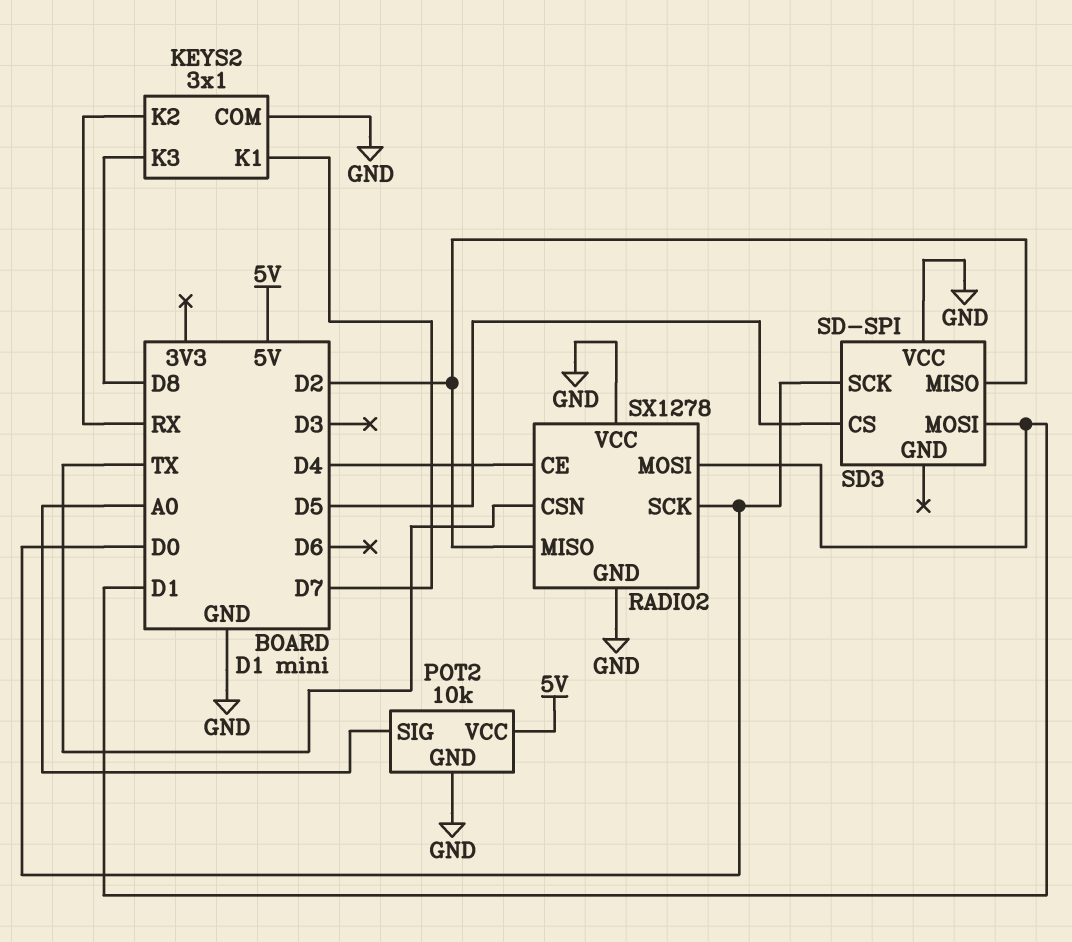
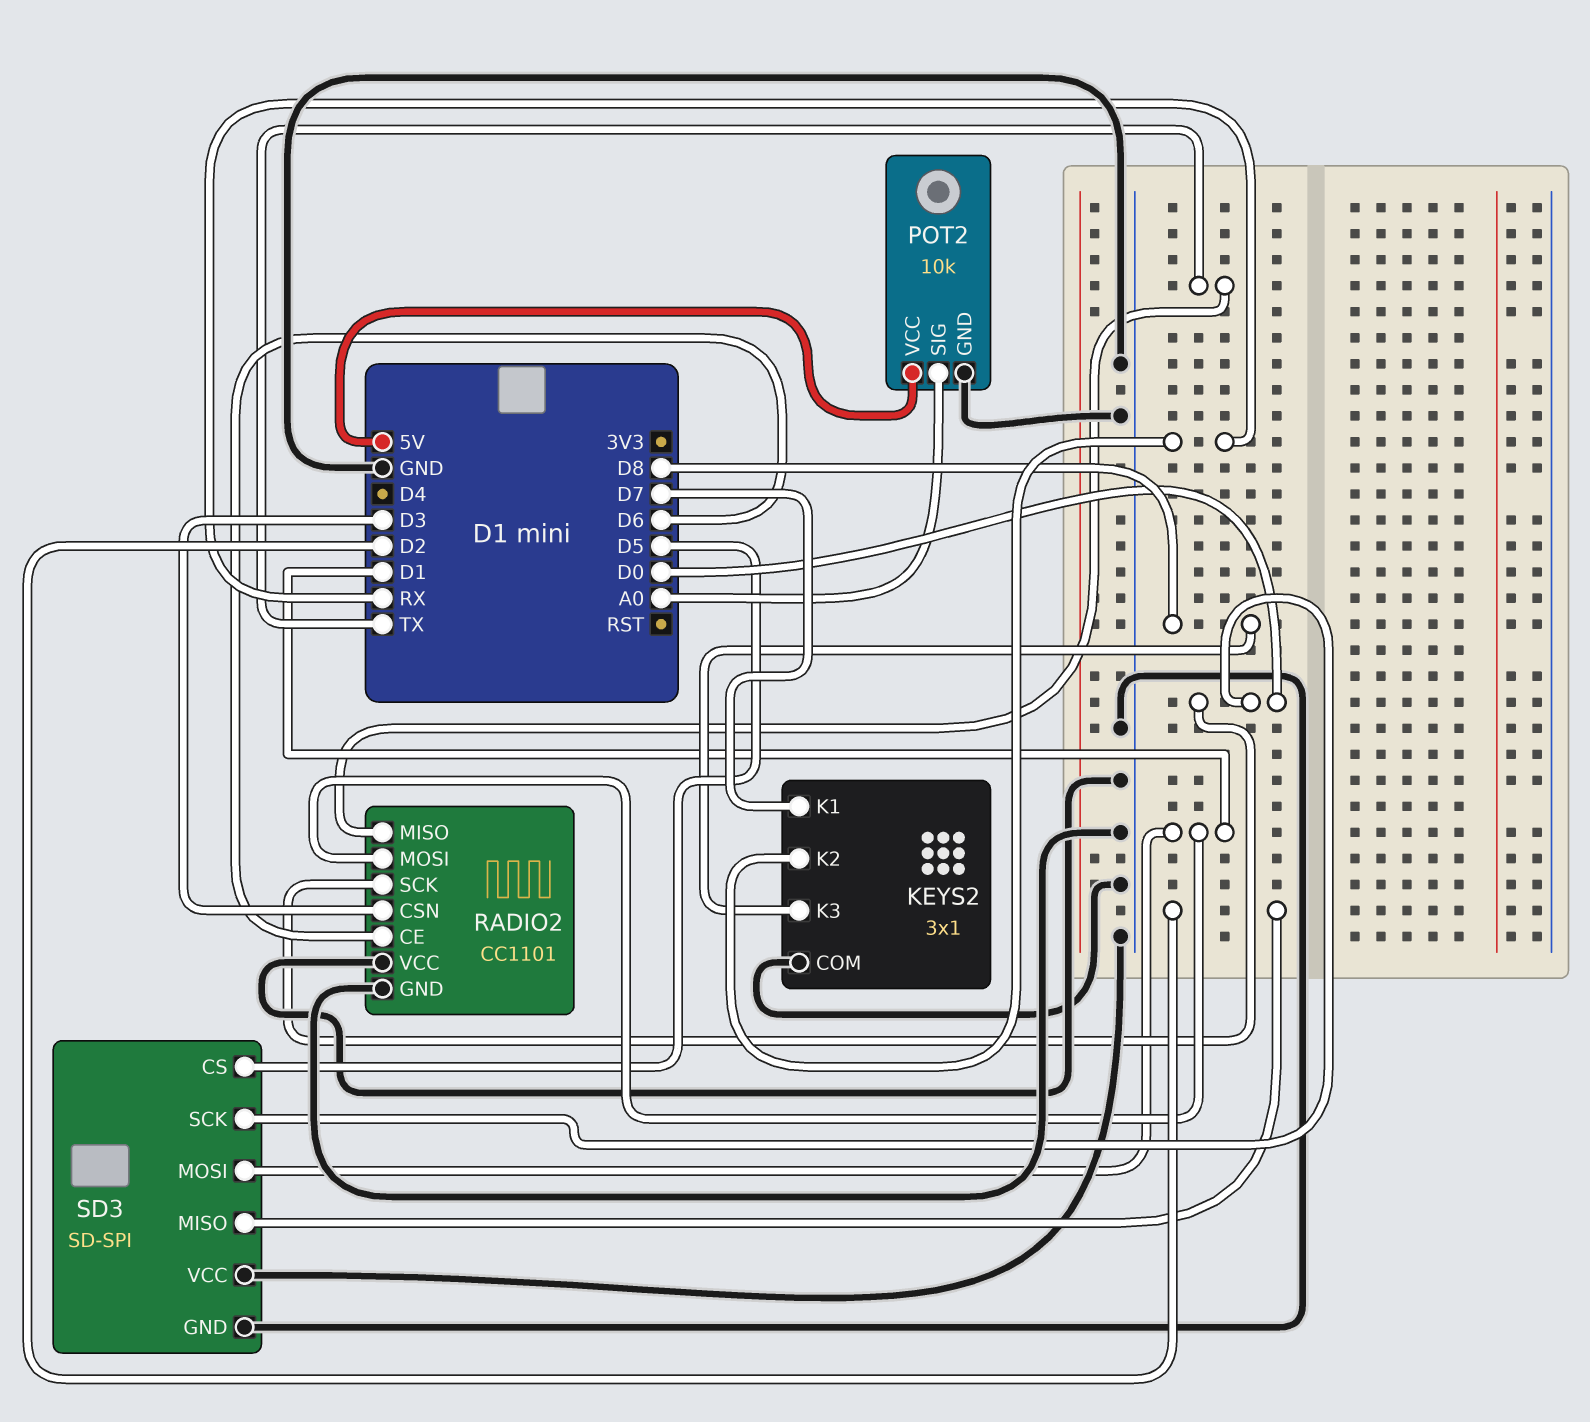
RADIO2: SX1278 -> CC1101
RADIO2 pin CE: D4 -> D6
RADIO2 pin CSN: TX -> D3
RADIO2 pin MISO: D2 -> TX
SD3 pin GND: none -> GND

